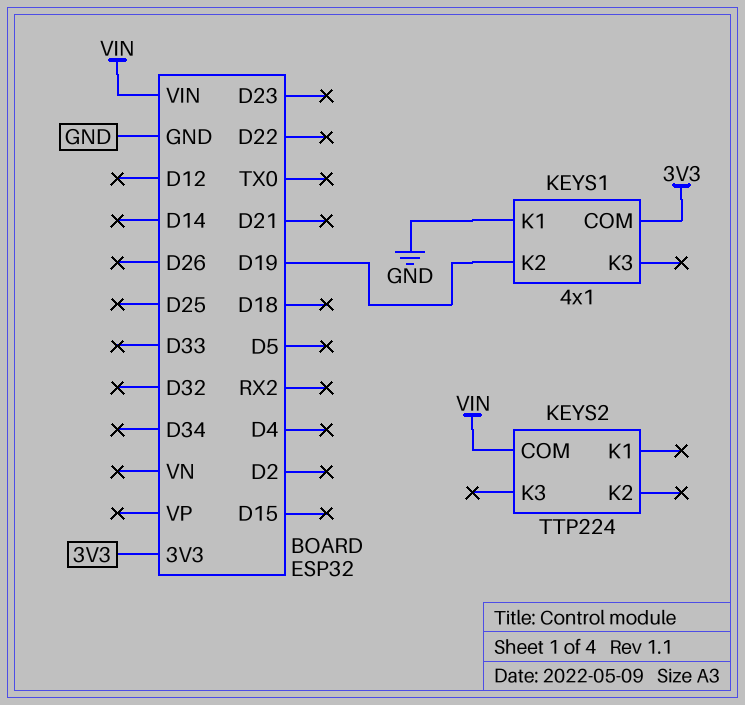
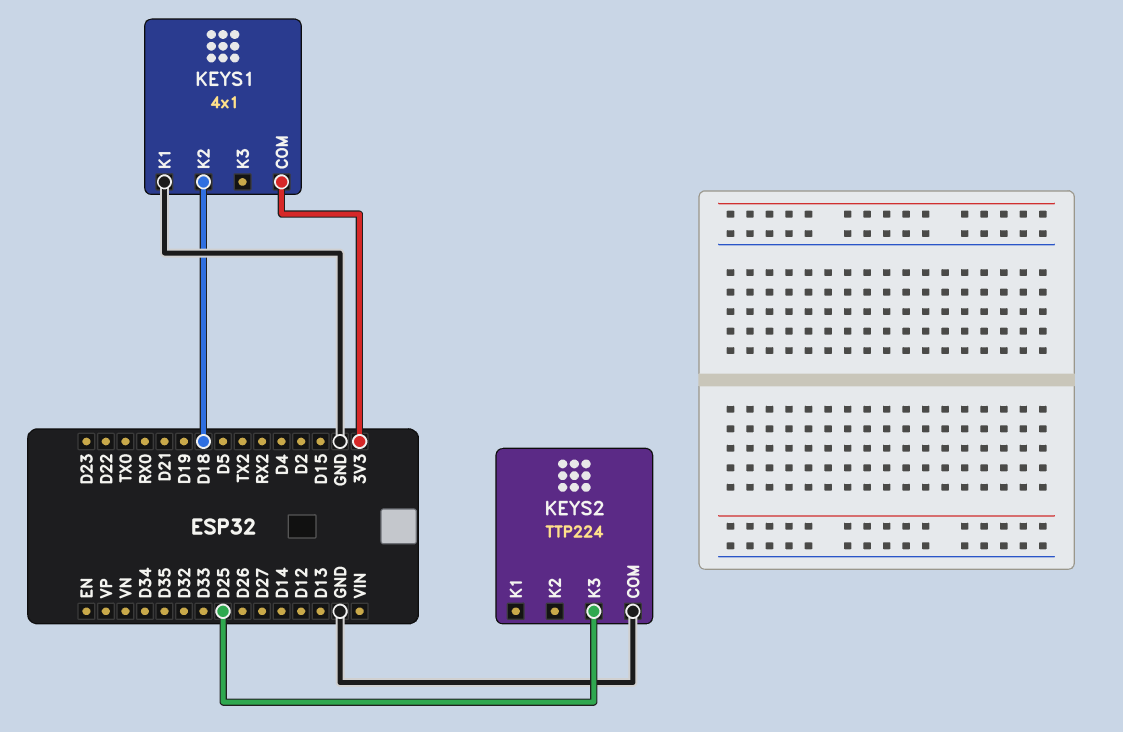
KEYS1 pin K2: D19 -> D18
KEYS2 pin COM: VIN -> GND
KEYS2 pin K3: none -> D25

